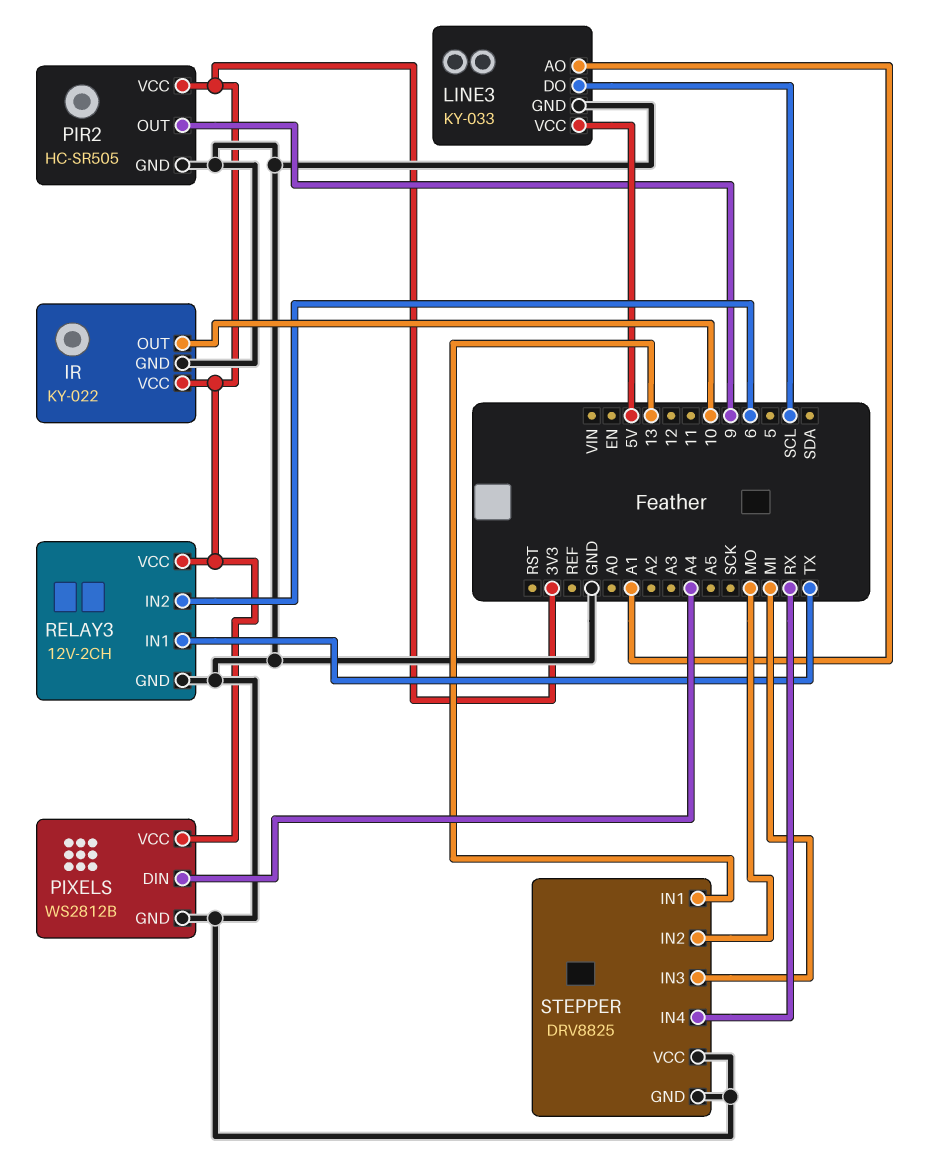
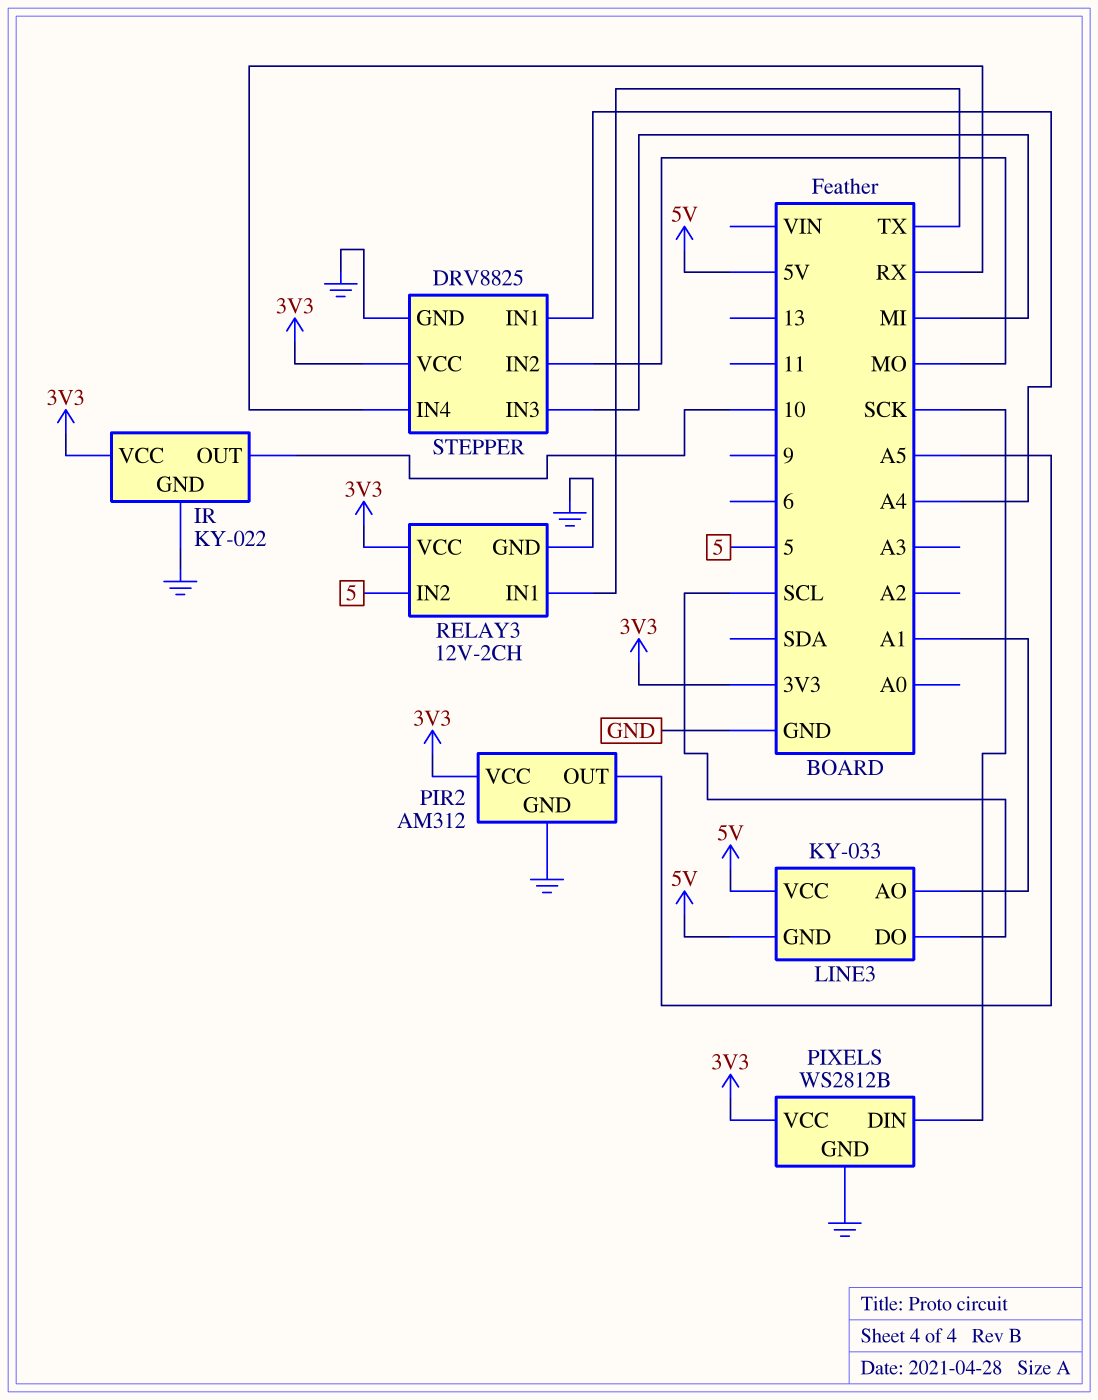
LINE3 pin GND: GND -> 5V
PIR2: HC-SR505 -> AM312
PIR2 pin OUT: 9 -> A5
PIXELS pin DIN: A4 -> SCK
RELAY3 pin IN2: 6 -> 5
STEPPER pin IN1: 13 -> A4
STEPPER pin VCC: GND -> 3V3

